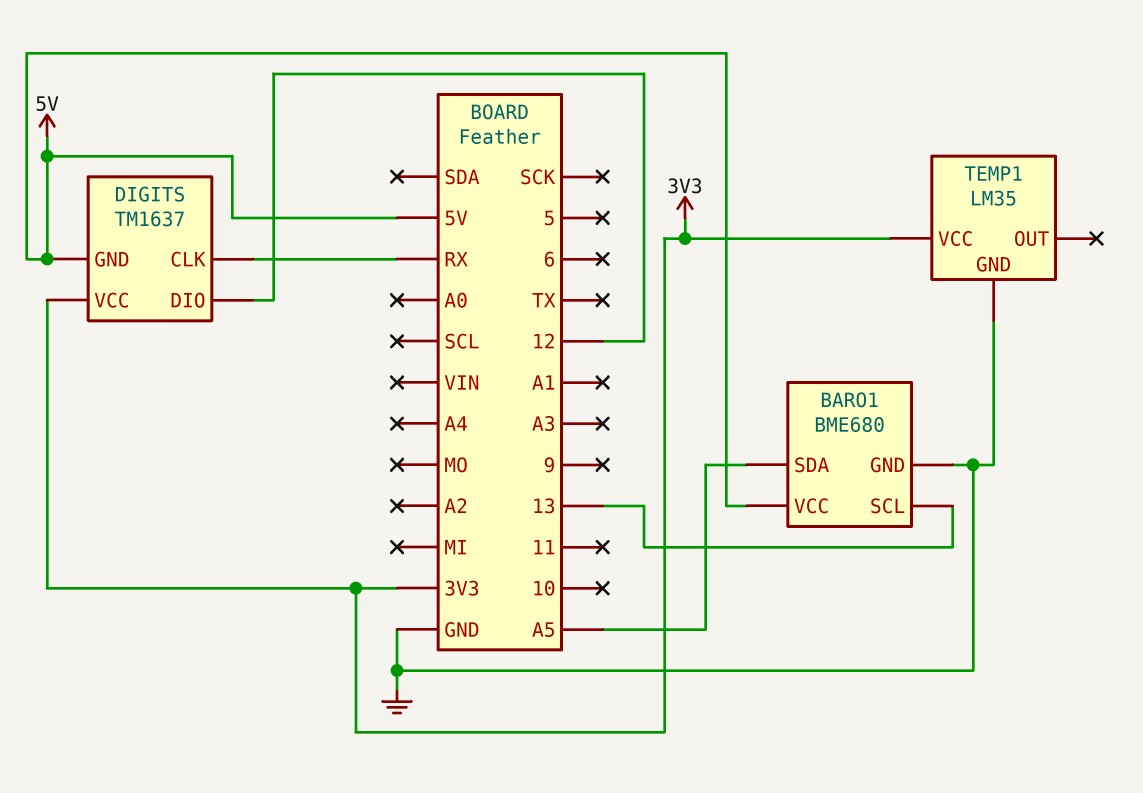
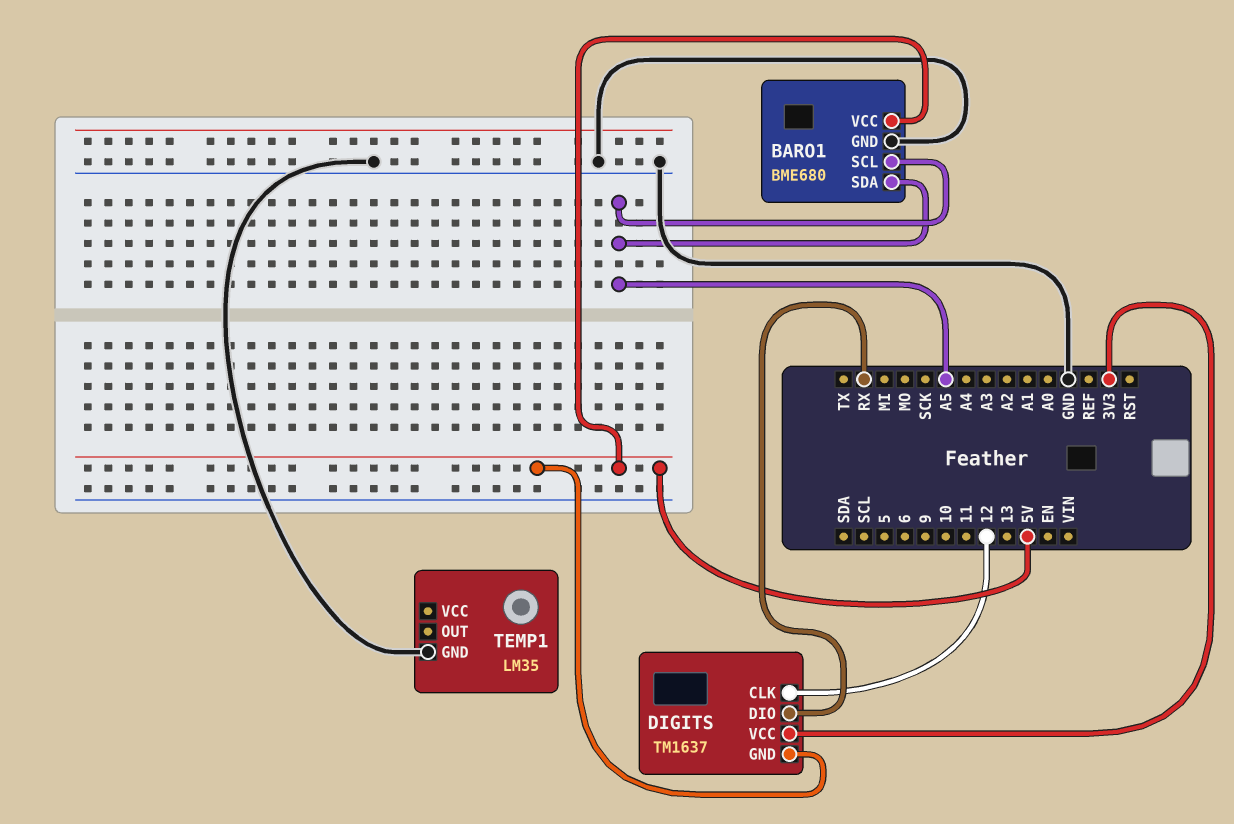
BARO1 pin SCL: 13 -> A5
DIGITS pin CLK: RX -> 12
DIGITS pin DIO: 12 -> RX
TEMP1 pin VCC: 3V3 -> none

